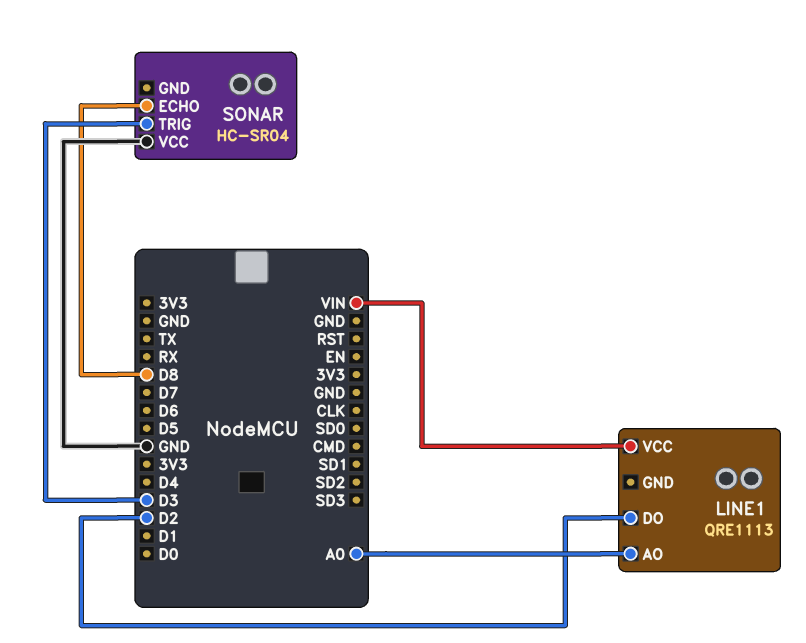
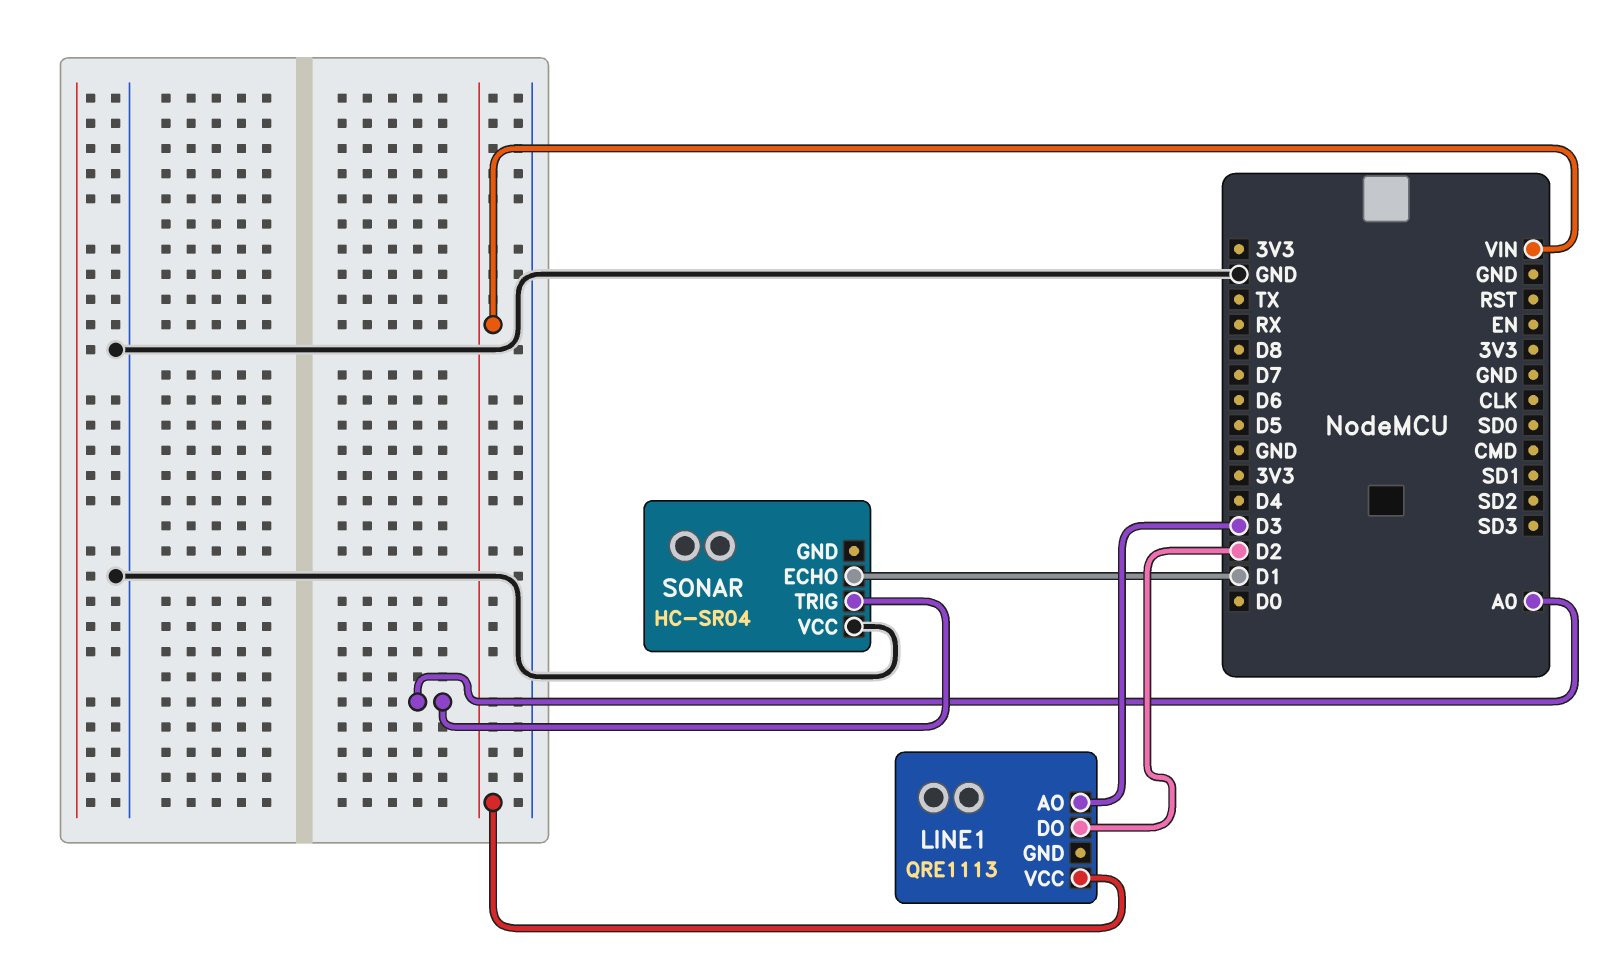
LINE1 pin AO: A0 -> D3
SONAR pin ECHO: D8 -> D1
SONAR pin TRIG: D3 -> A0

